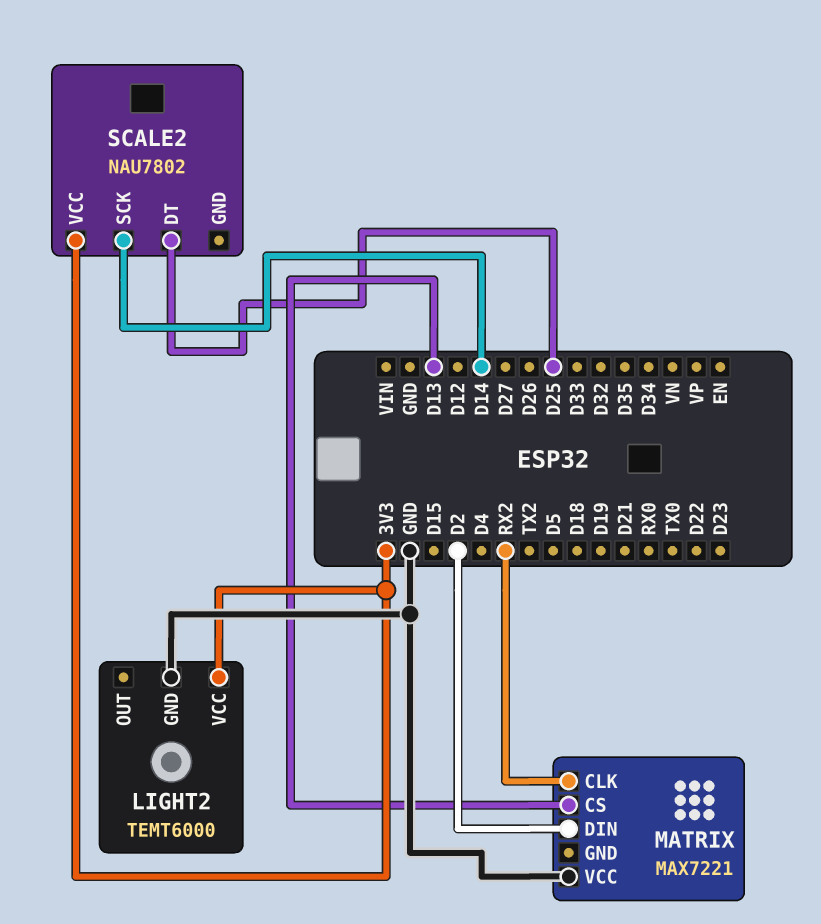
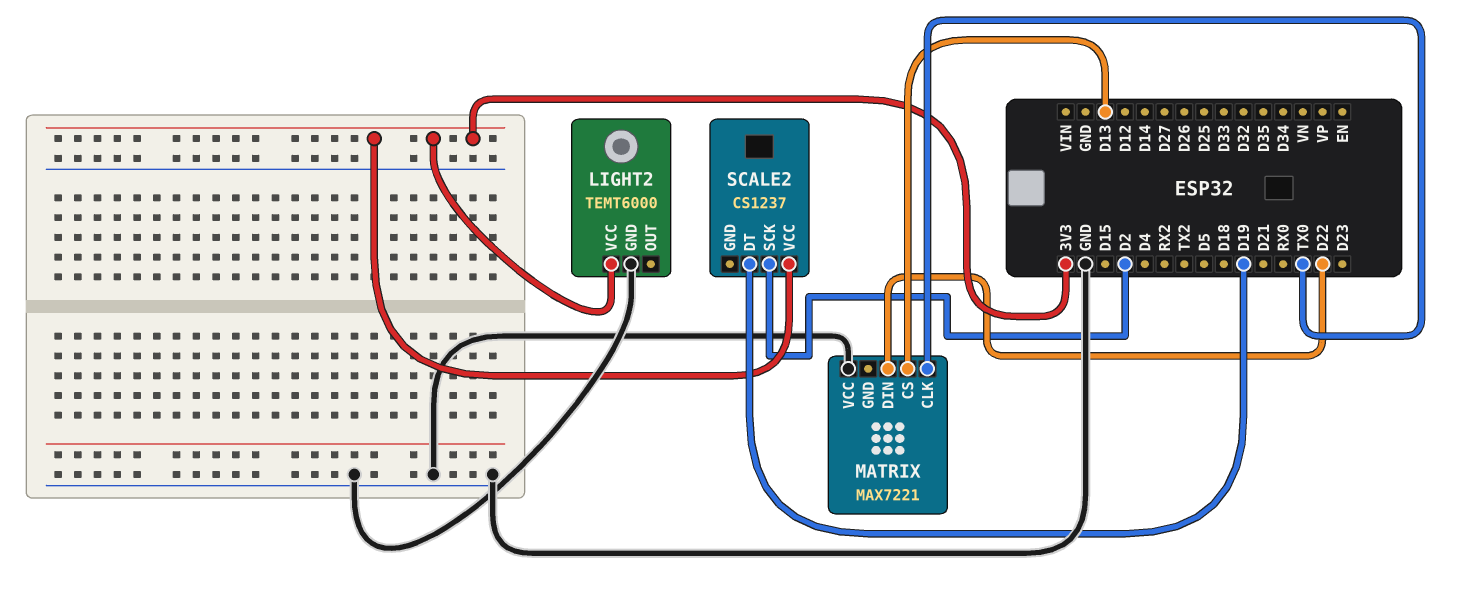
MATRIX pin CLK: RX2 -> TX0
MATRIX pin DIN: D2 -> D22
SCALE2: NAU7802 -> CS1237
SCALE2 pin DT: D25 -> D19
SCALE2 pin SCK: D14 -> D2

